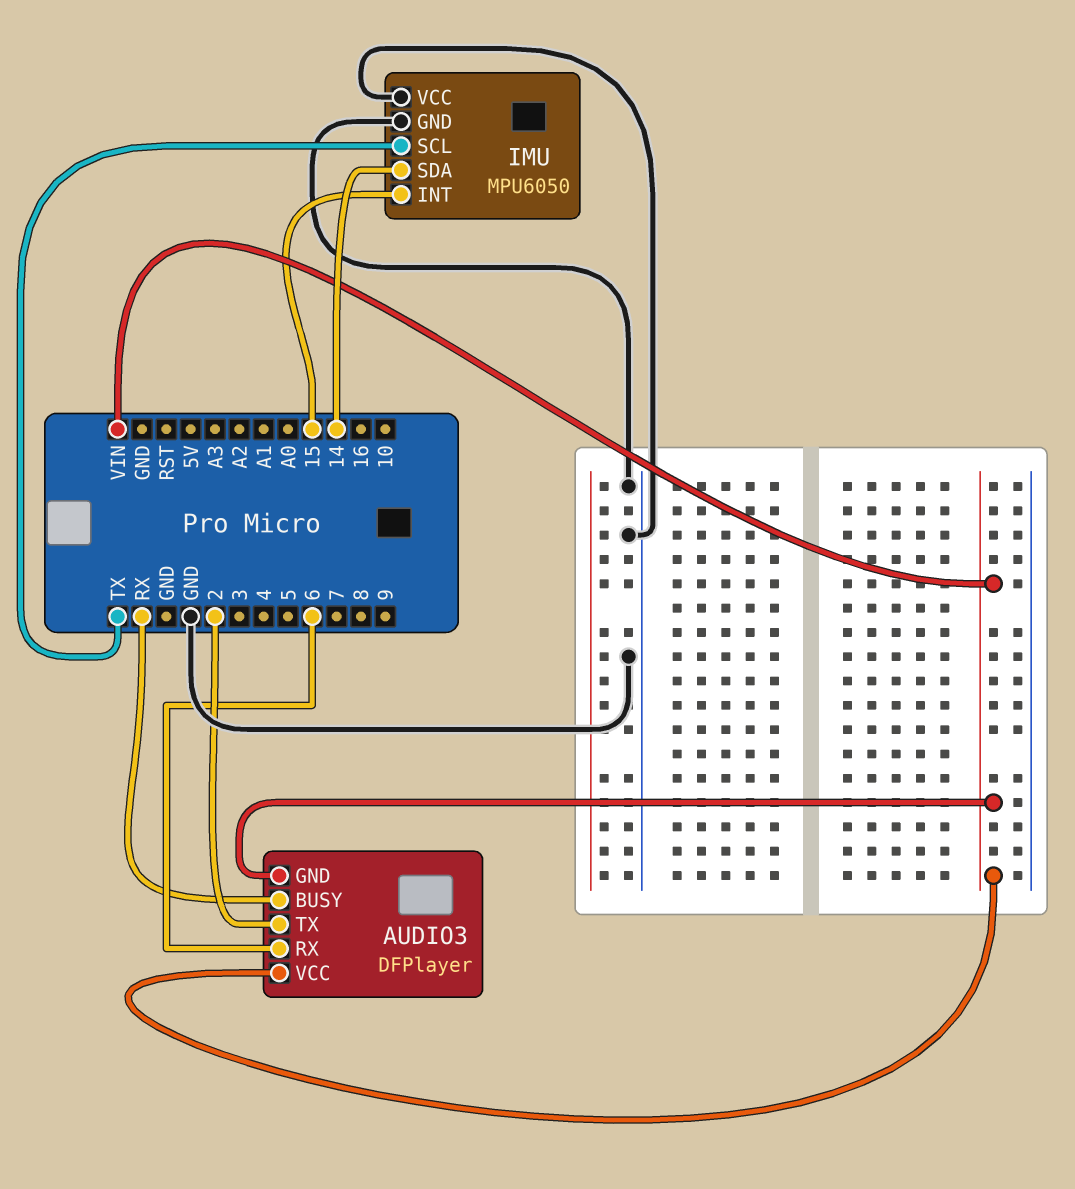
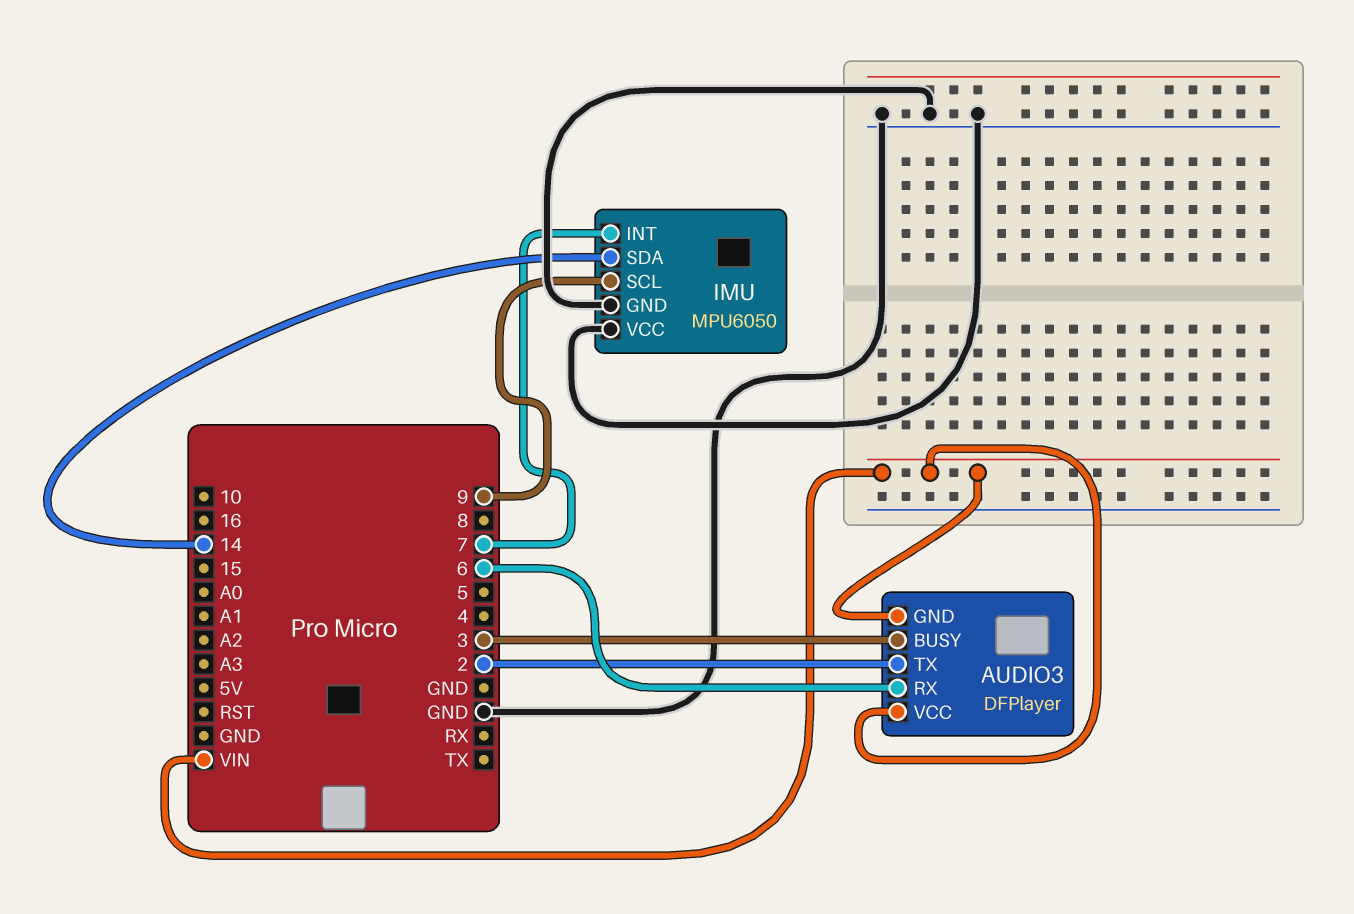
AUDIO3 pin BUSY: RX -> 3
IMU pin INT: 15 -> 7
IMU pin SCL: TX -> 9

